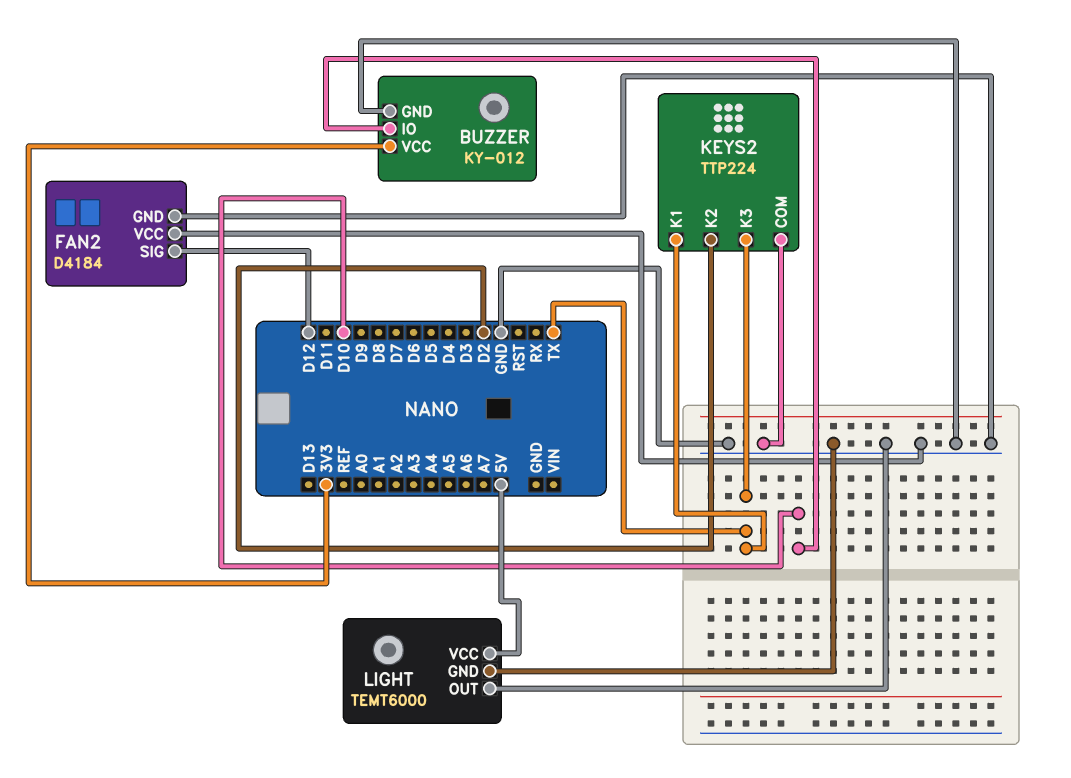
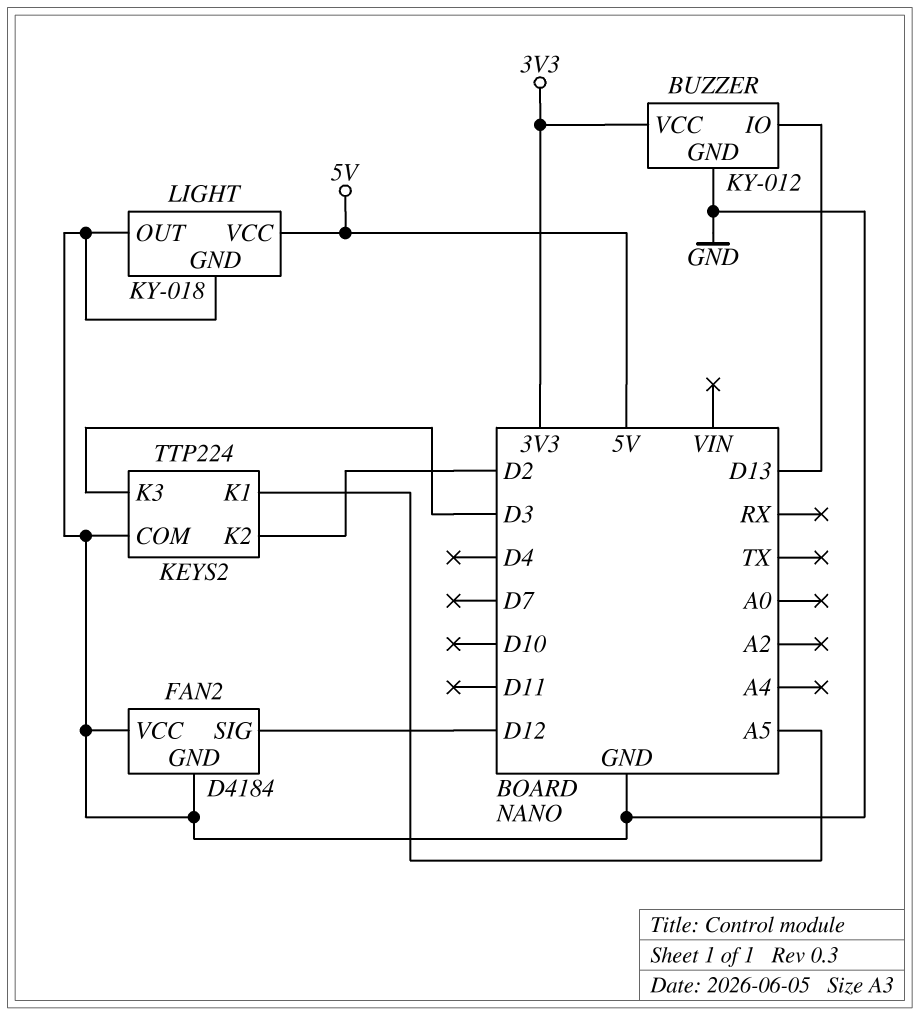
BUZZER pin IO: D10 -> D13
KEYS2 pin K1: TX -> A5
KEYS2 pin K3: TX -> D3
LIGHT: TEMT6000 -> KY-018

